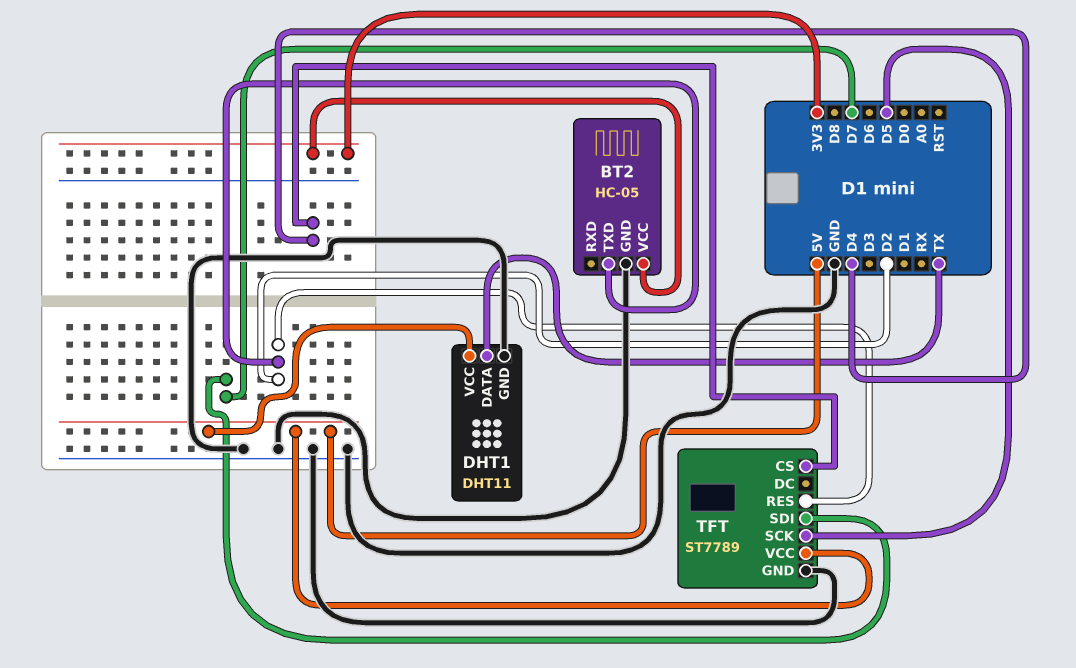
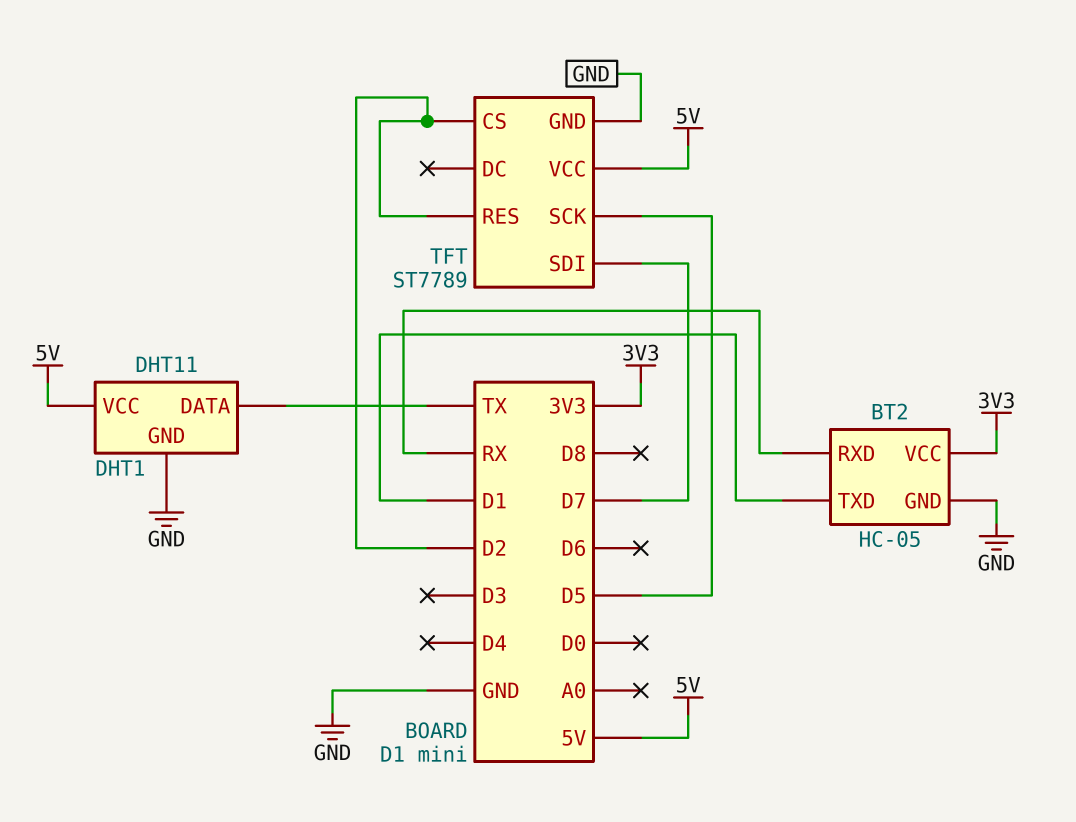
BT2 pin RXD: none -> RX
BT2 pin TXD: D2 -> D1
TFT pin CS: D4 -> D2

